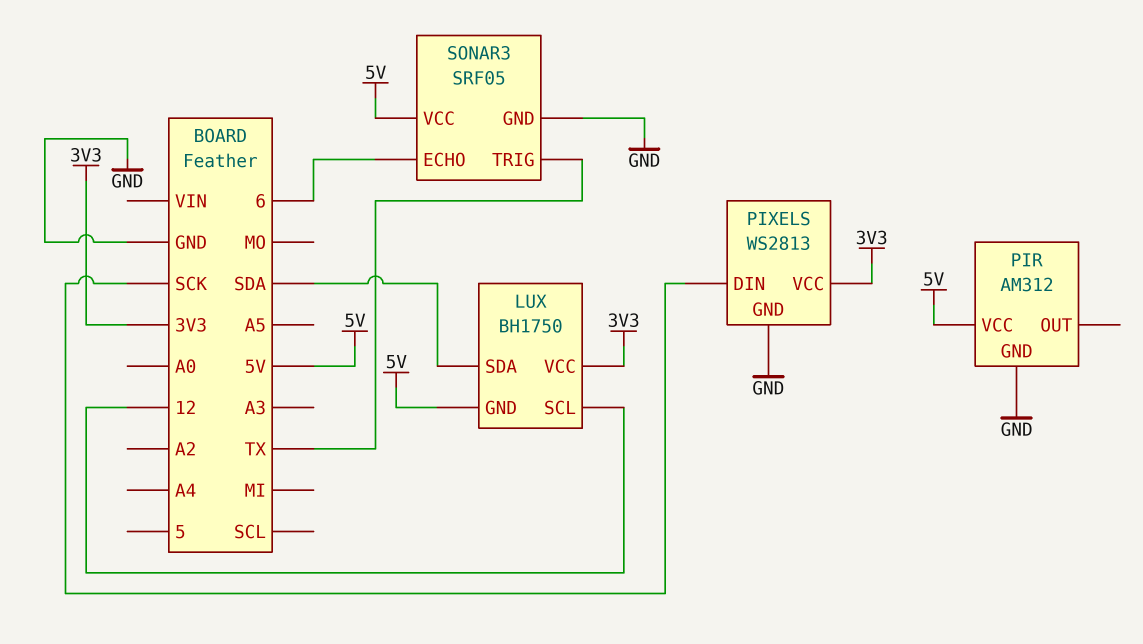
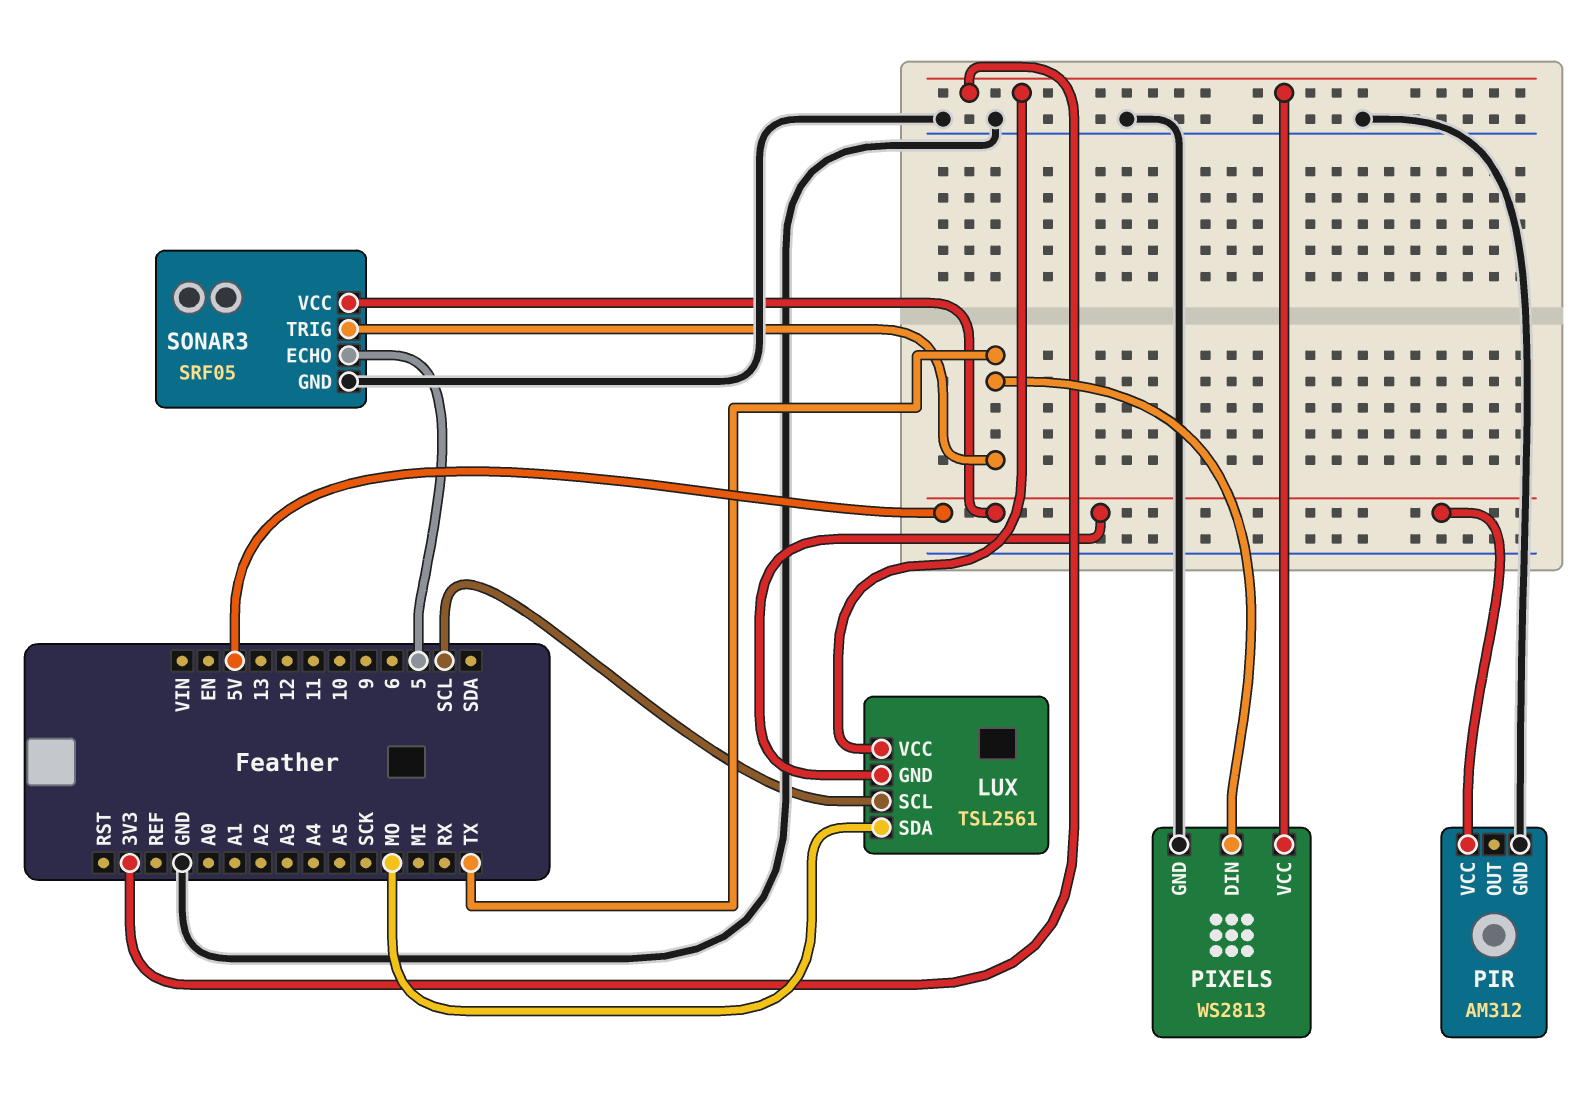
LUX: BH1750 -> TSL2561
LUX pin SCL: 12 -> SCL
LUX pin SDA: SDA -> MO
PIXELS pin DIN: SCK -> TX
SONAR3 pin ECHO: 6 -> 5

